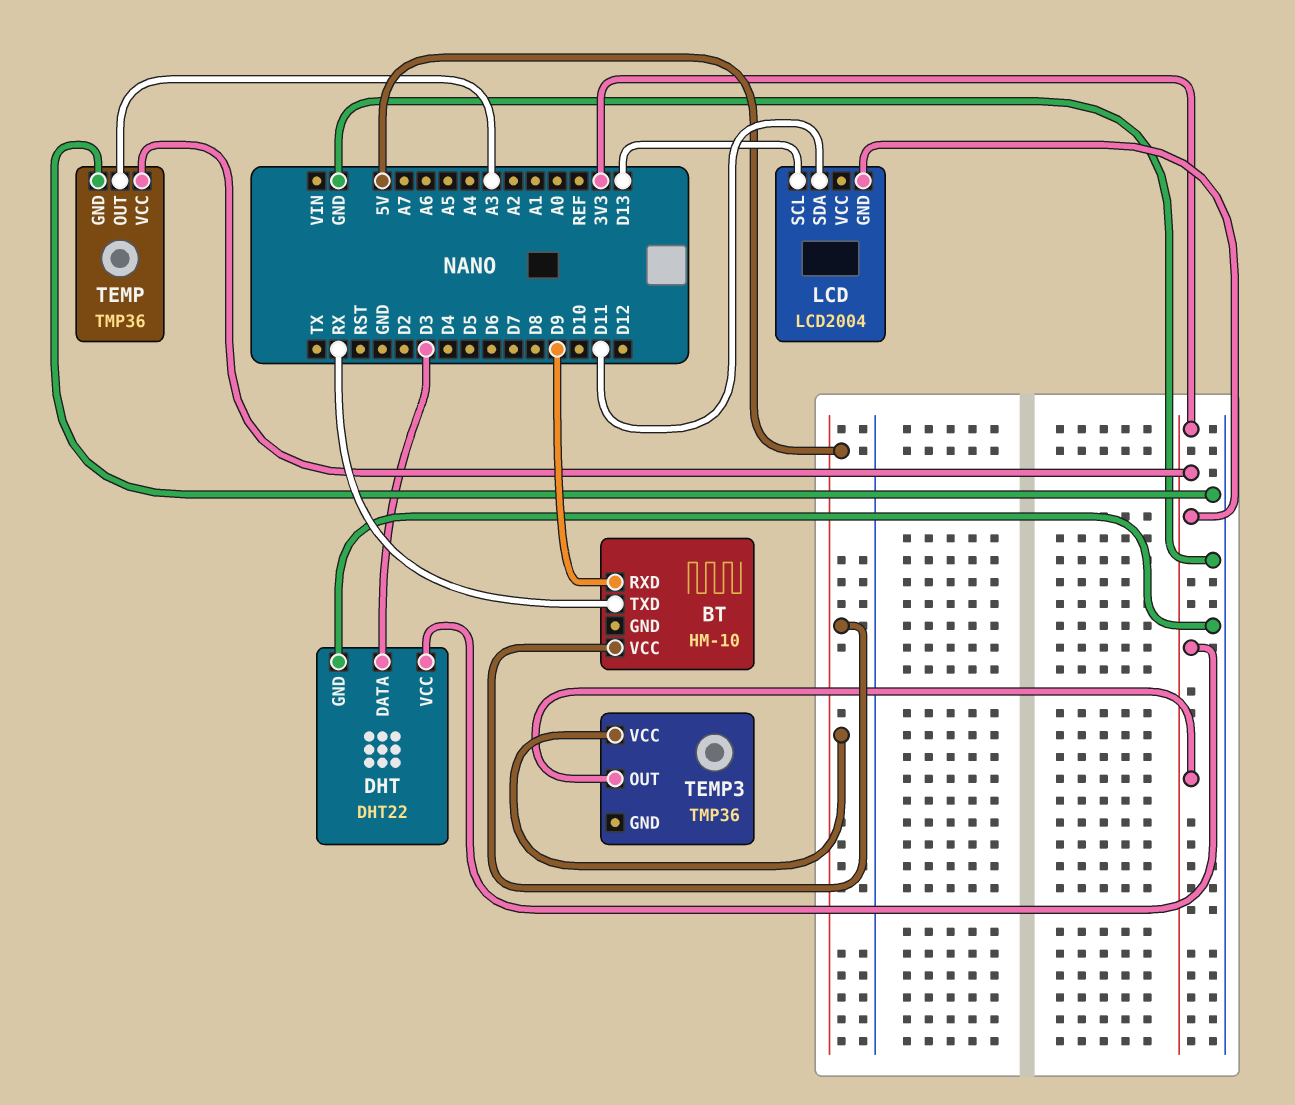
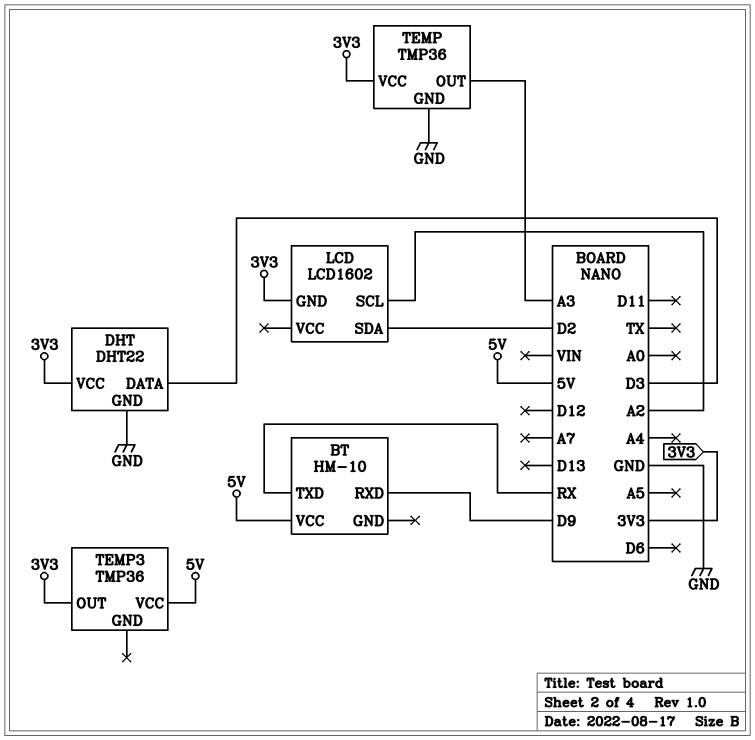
LCD: LCD2004 -> LCD1602
LCD pin SCL: D13 -> A2
LCD pin SDA: D11 -> D2

